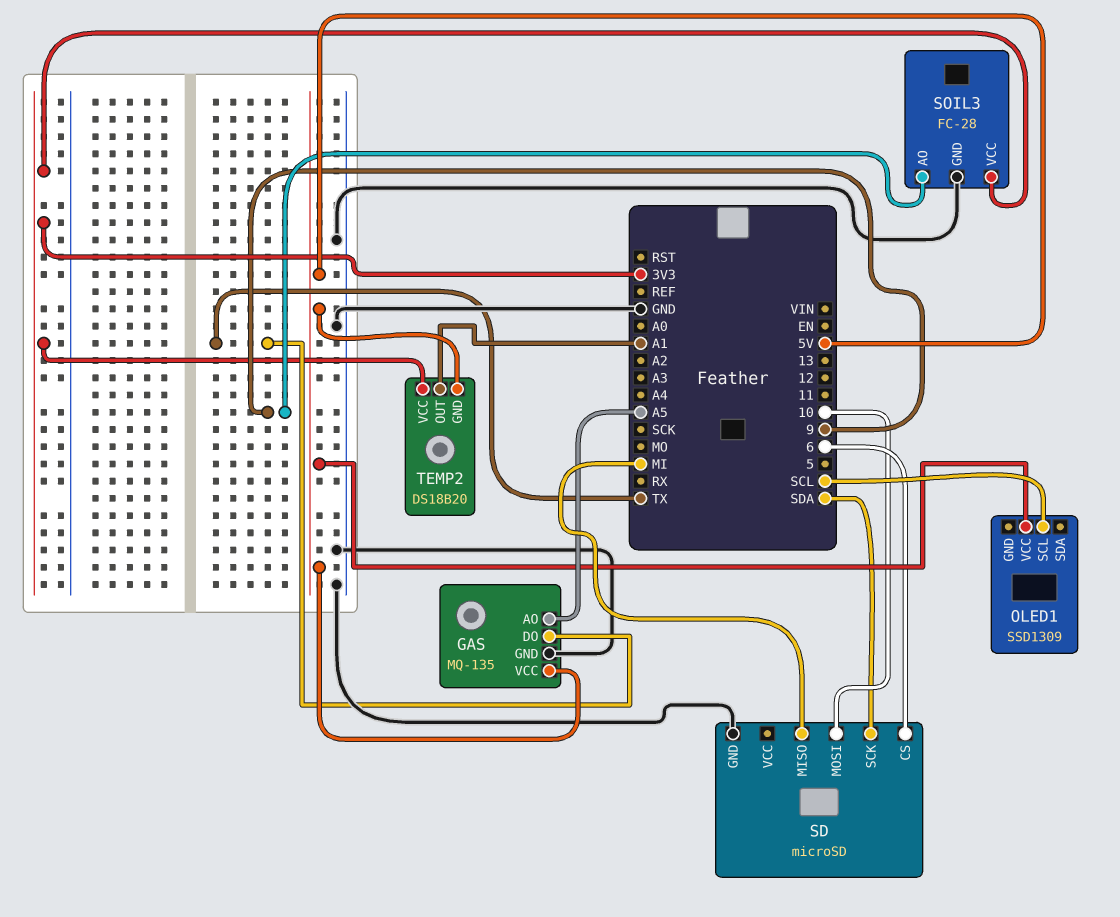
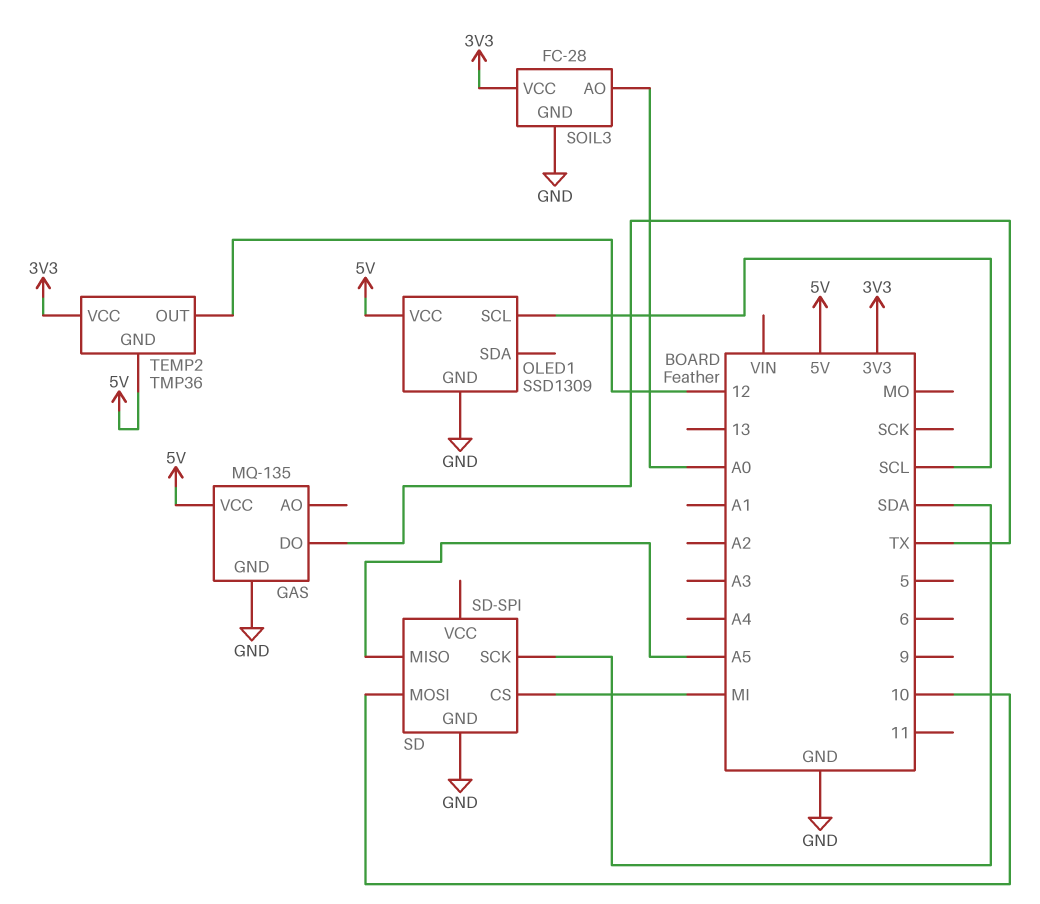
GAS pin AO: A5 -> none
OLED1 pin GND: none -> GND
SD: microSD -> SD-SPI
SD pin CS: 6 -> MI
SD pin MISO: MI -> A5
SOIL3 pin AO: 9 -> A0
TEMP2: DS18B20 -> TMP36
TEMP2 pin OUT: A1 -> 12

